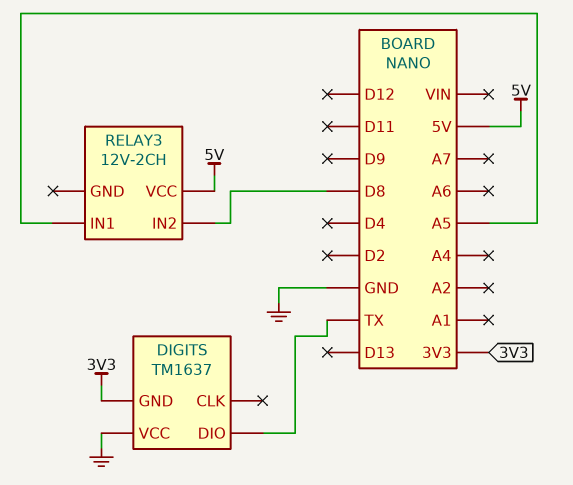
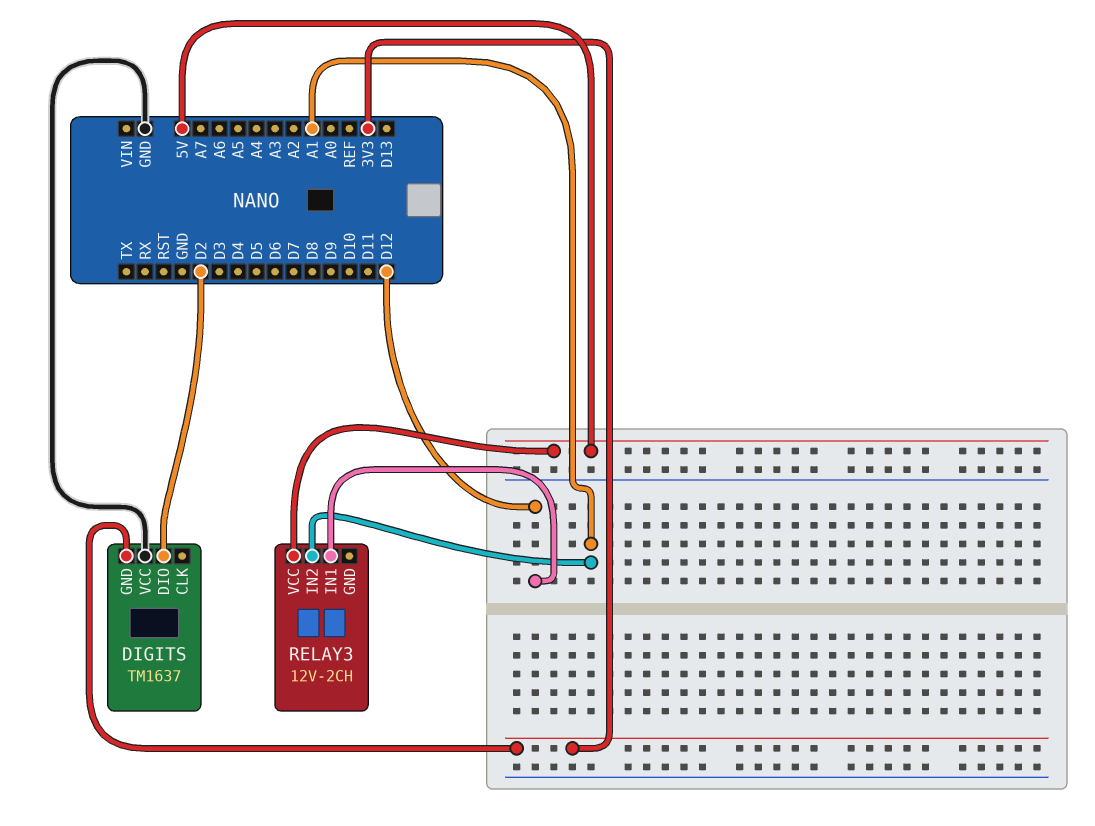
DIGITS pin DIO: TX -> D2
RELAY3 pin IN1: A5 -> D12
RELAY3 pin IN2: D8 -> A1

